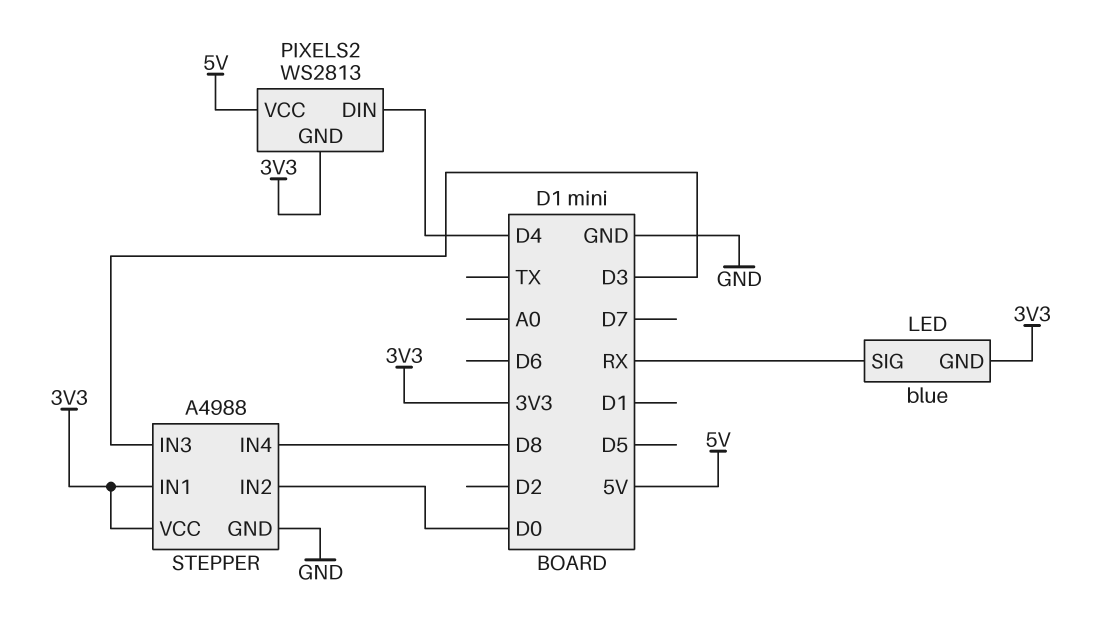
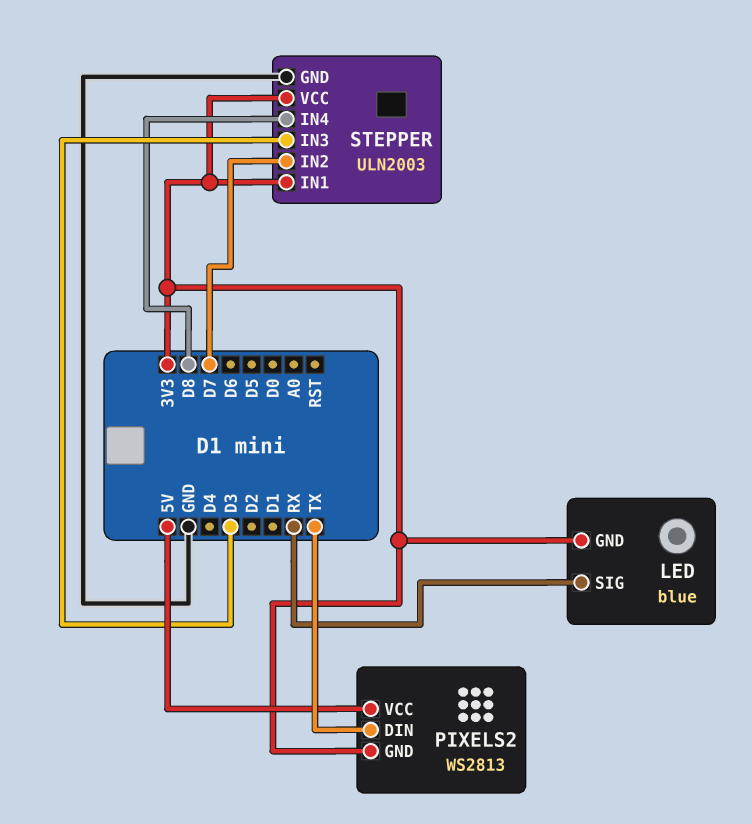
PIXELS2 pin DIN: D4 -> TX
STEPPER: A4988 -> ULN2003
STEPPER pin IN2: D0 -> D7

